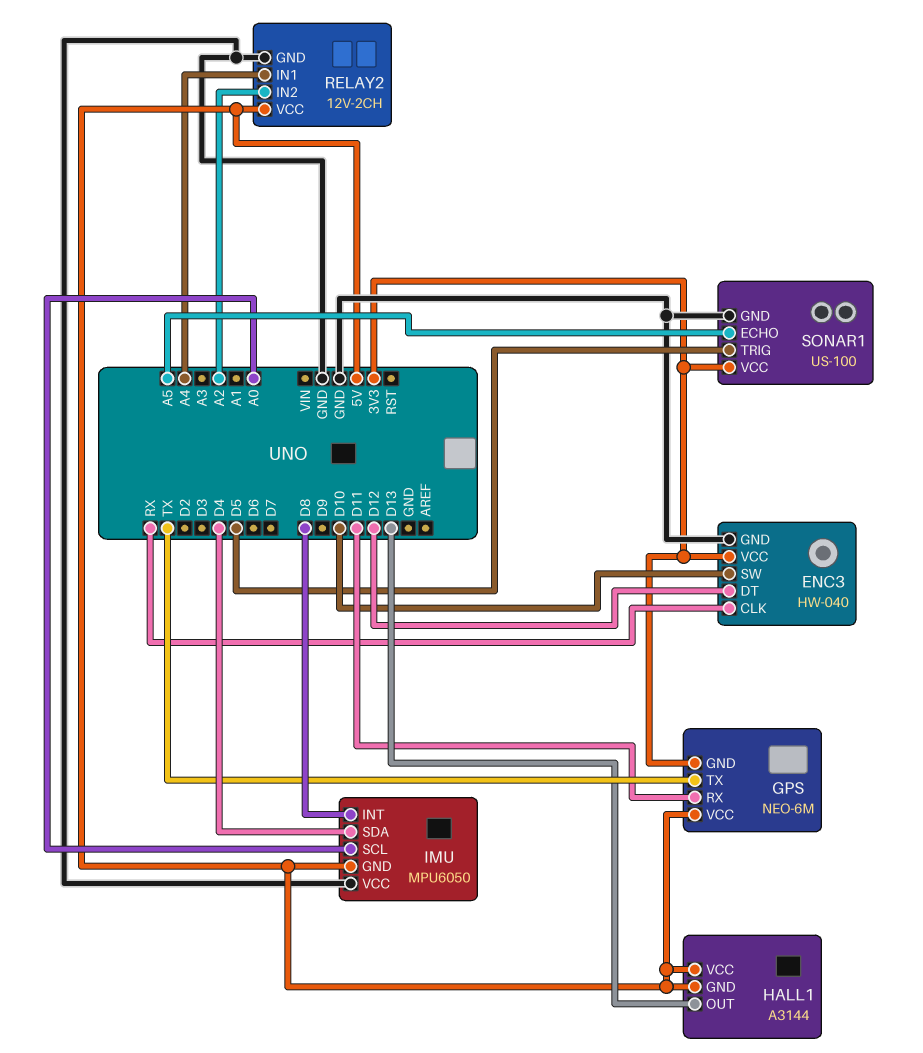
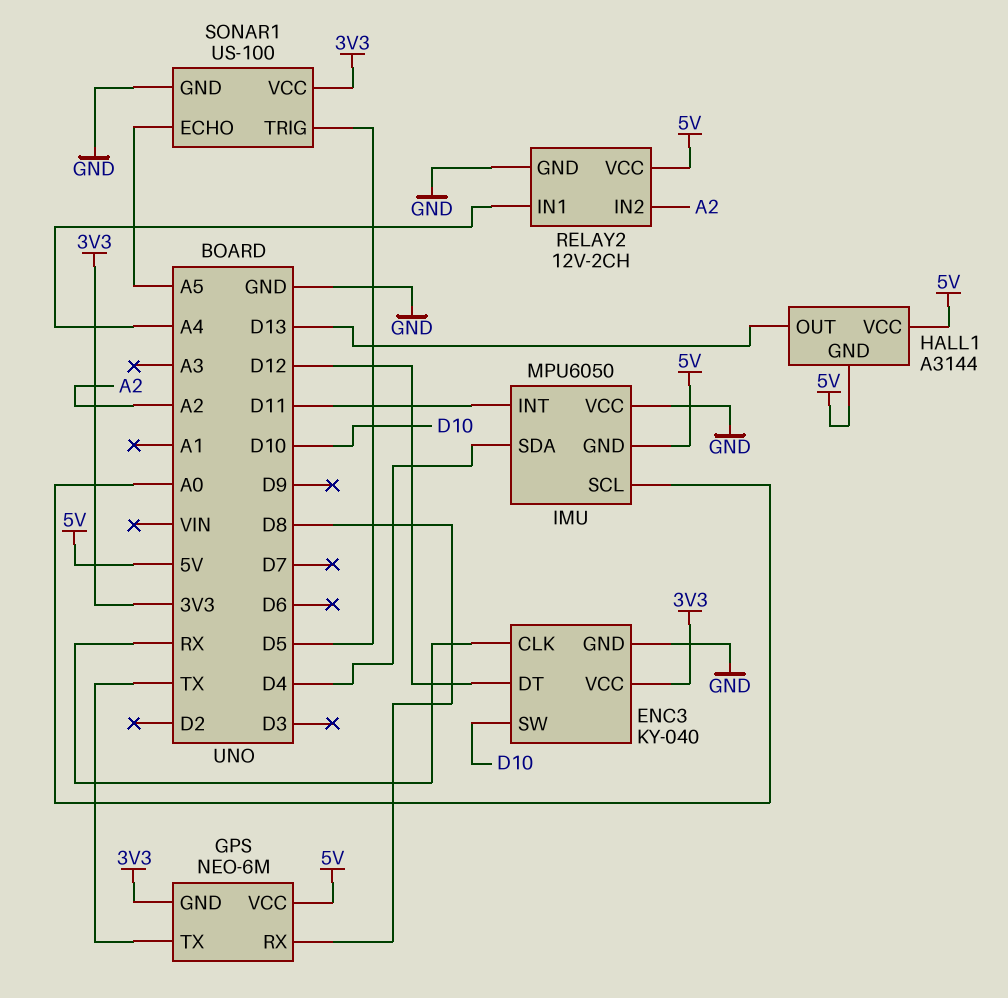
ENC3: HW-040 -> KY-040
GPS pin RX: D11 -> D8
IMU pin INT: D8 -> D11

